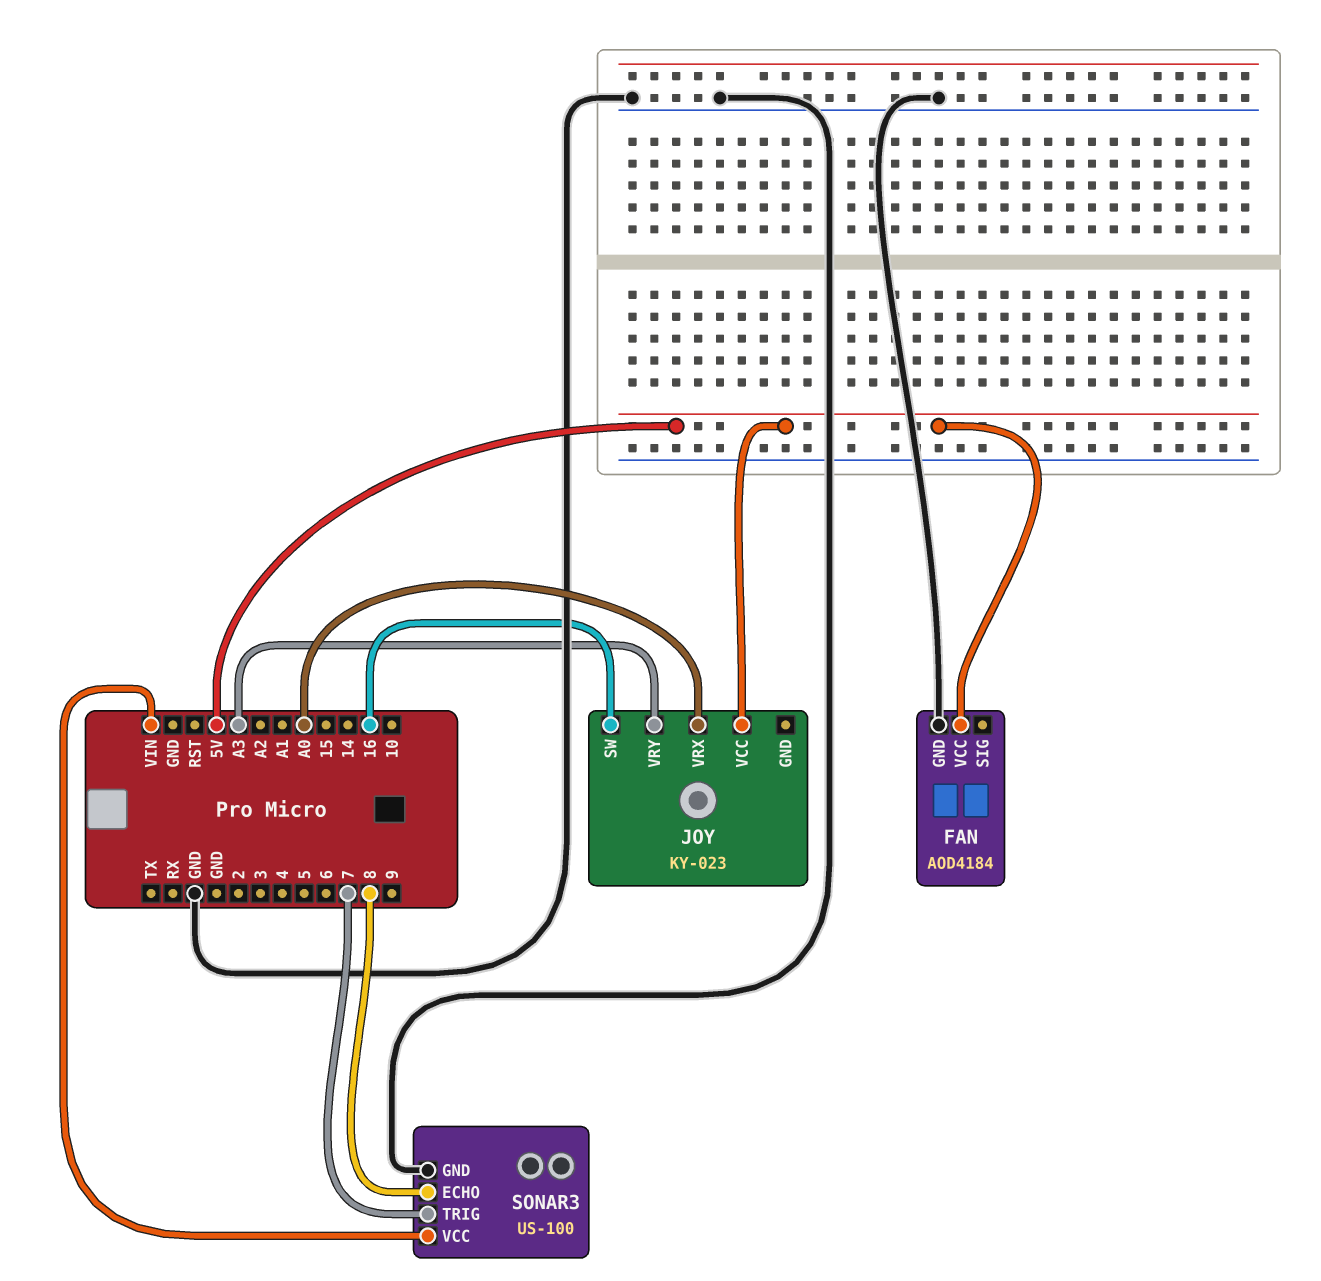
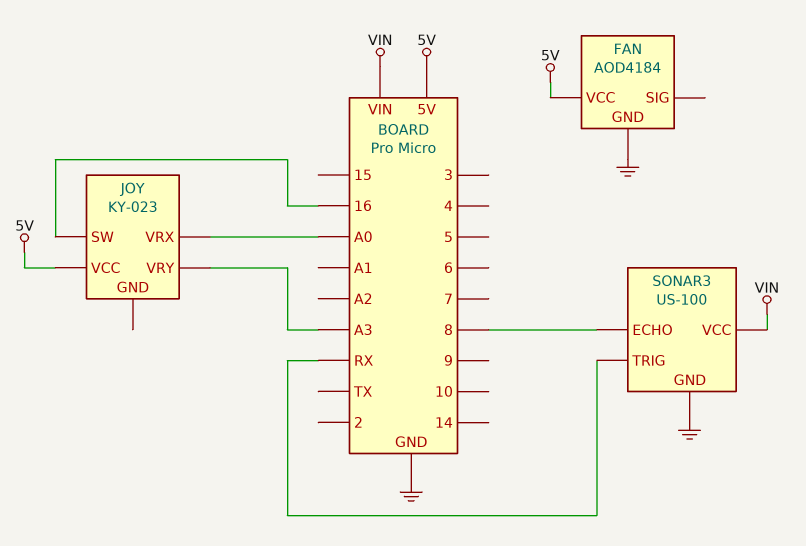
SONAR3 pin TRIG: 7 -> RX

